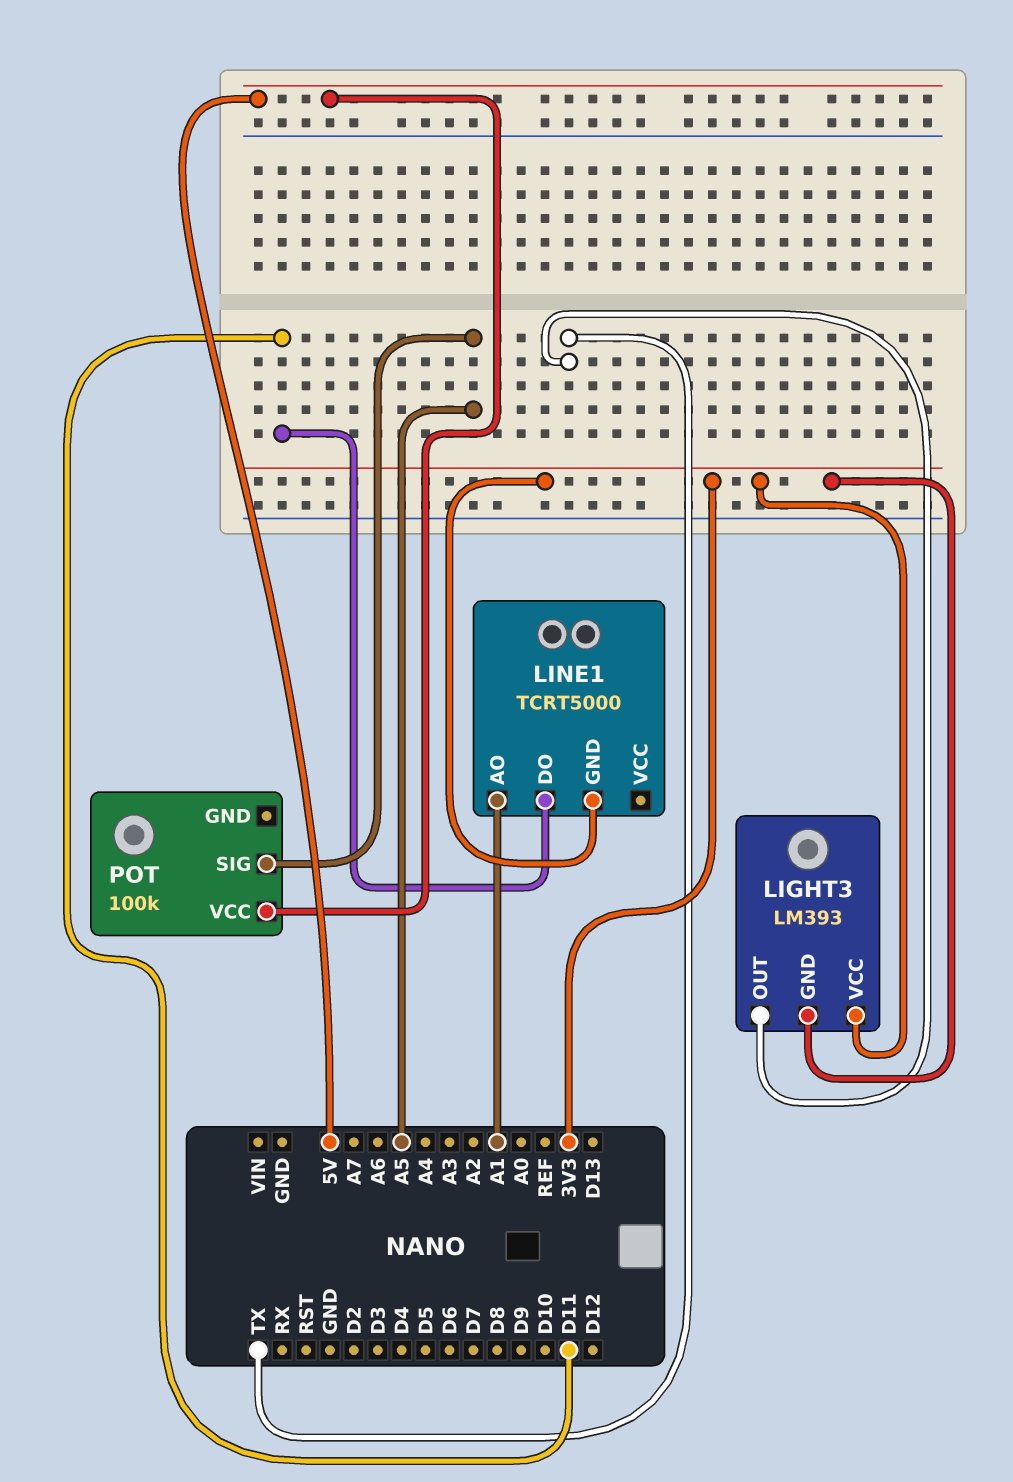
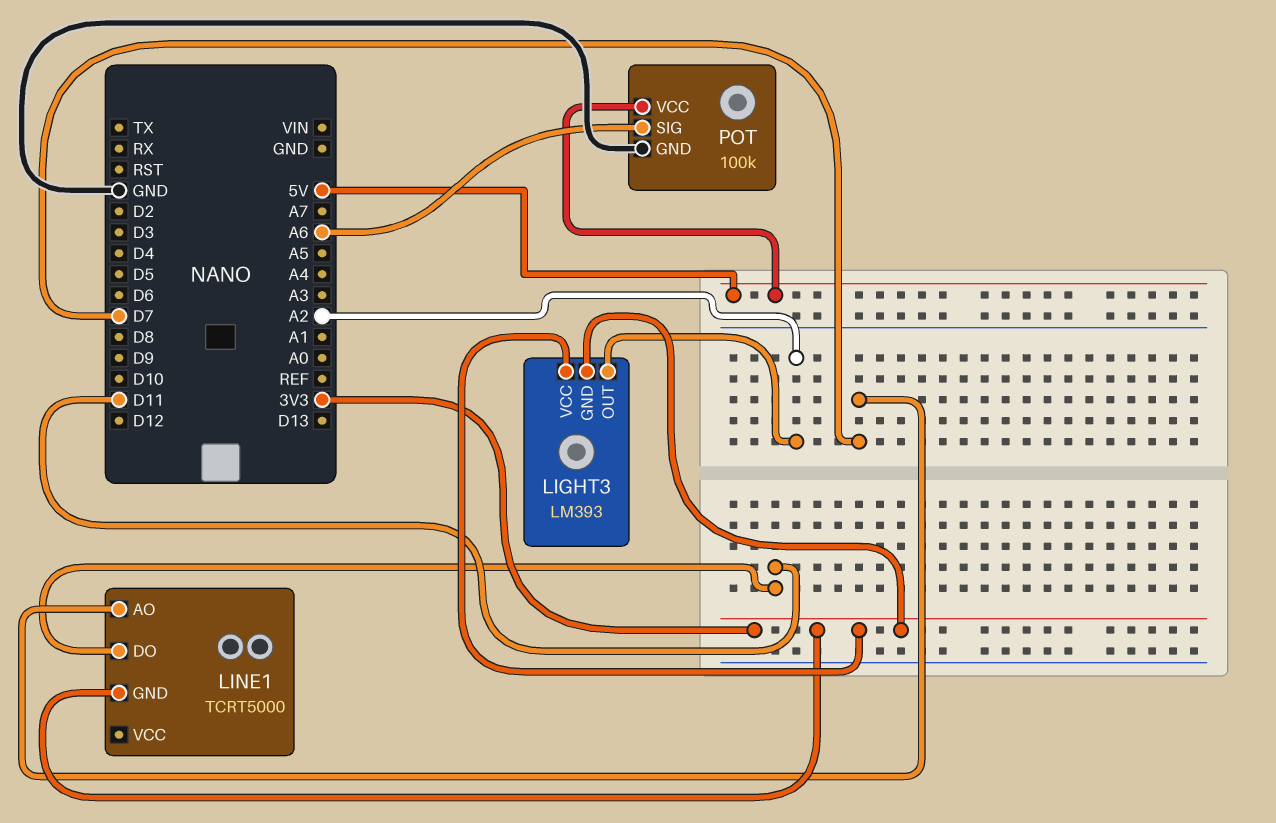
LIGHT3 pin OUT: TX -> A2
LINE1 pin AO: A1 -> D7
POT pin GND: none -> GND
POT pin SIG: A5 -> A6

